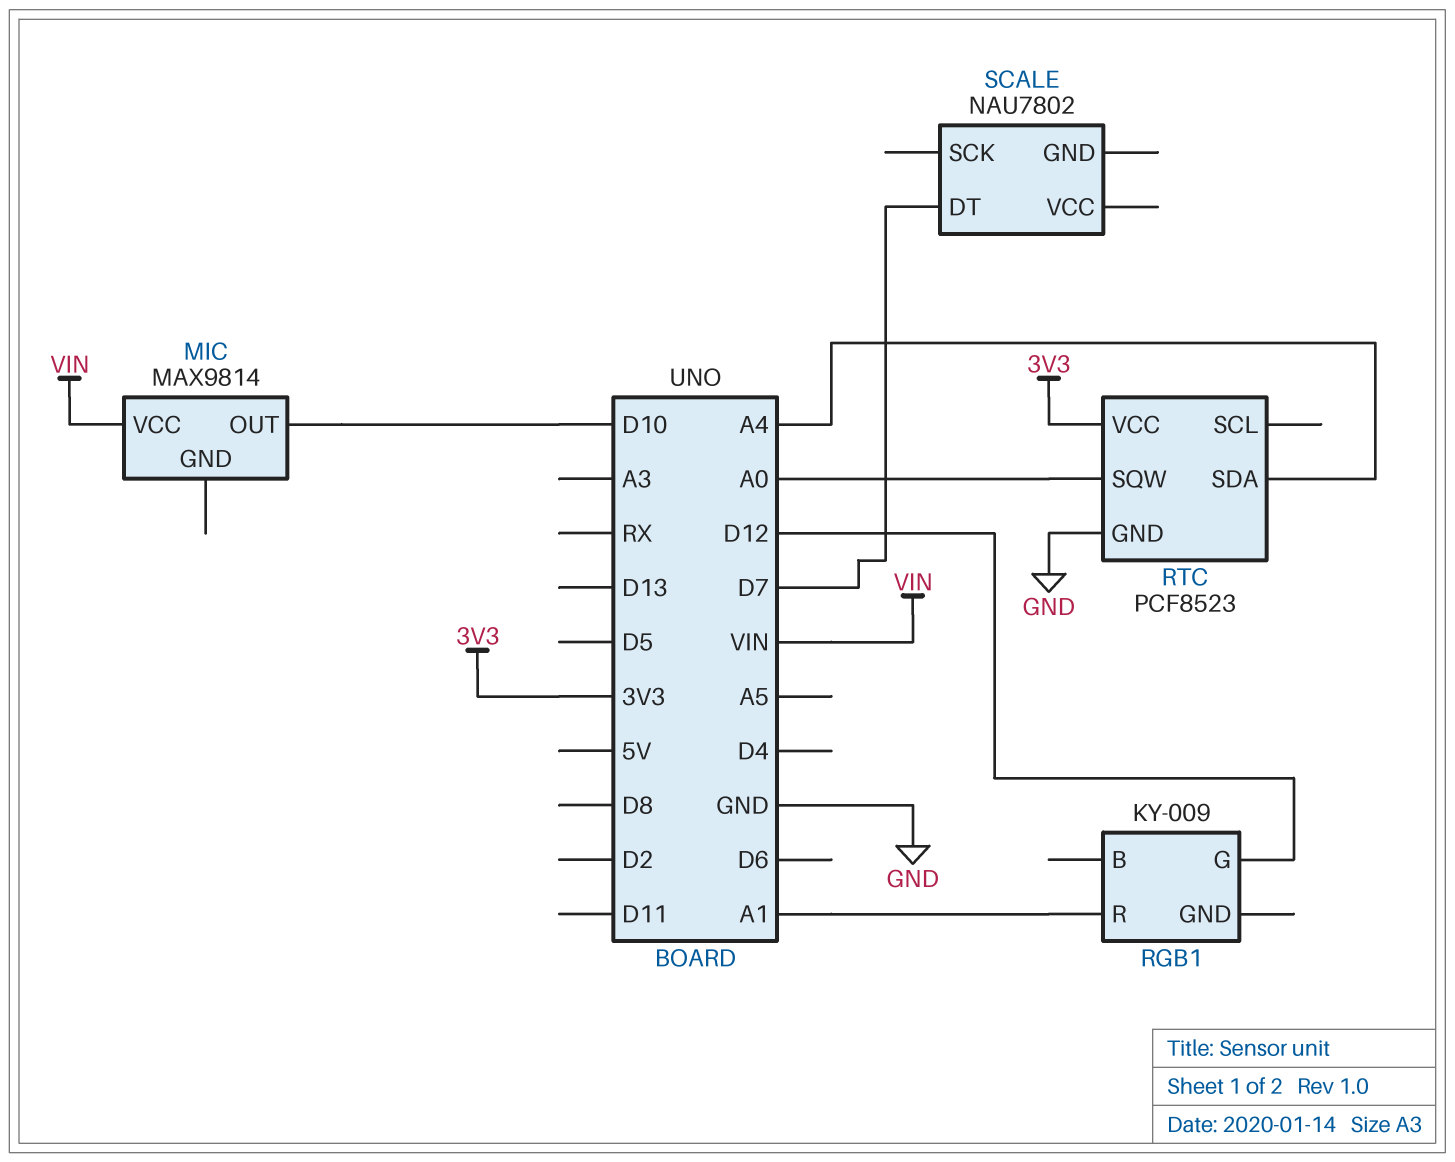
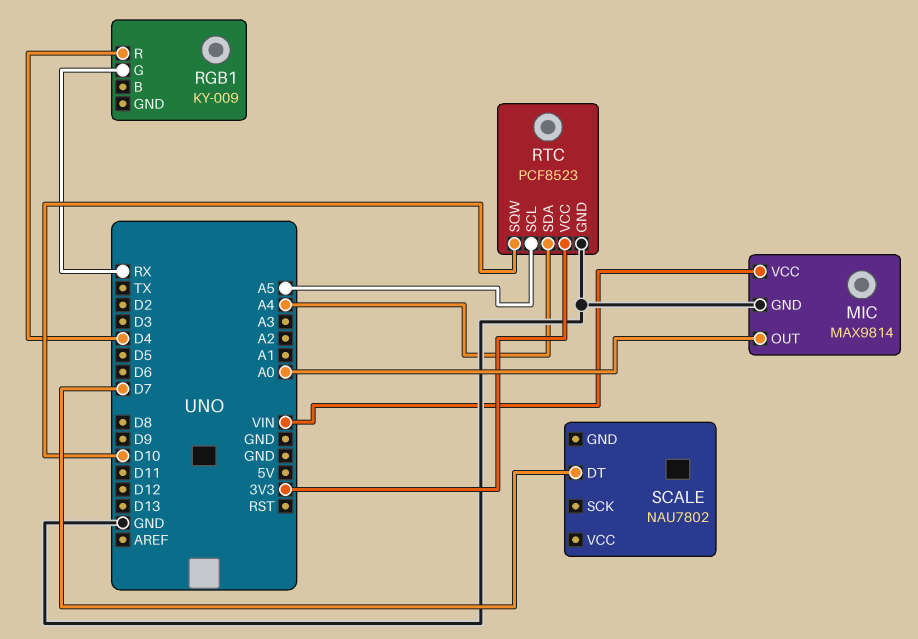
MIC pin GND: none -> GND
MIC pin OUT: D10 -> A0
RGB1 pin G: D12 -> RX
RGB1 pin R: A1 -> D4
RTC pin SCL: none -> A5
RTC pin SQW: A0 -> D10

